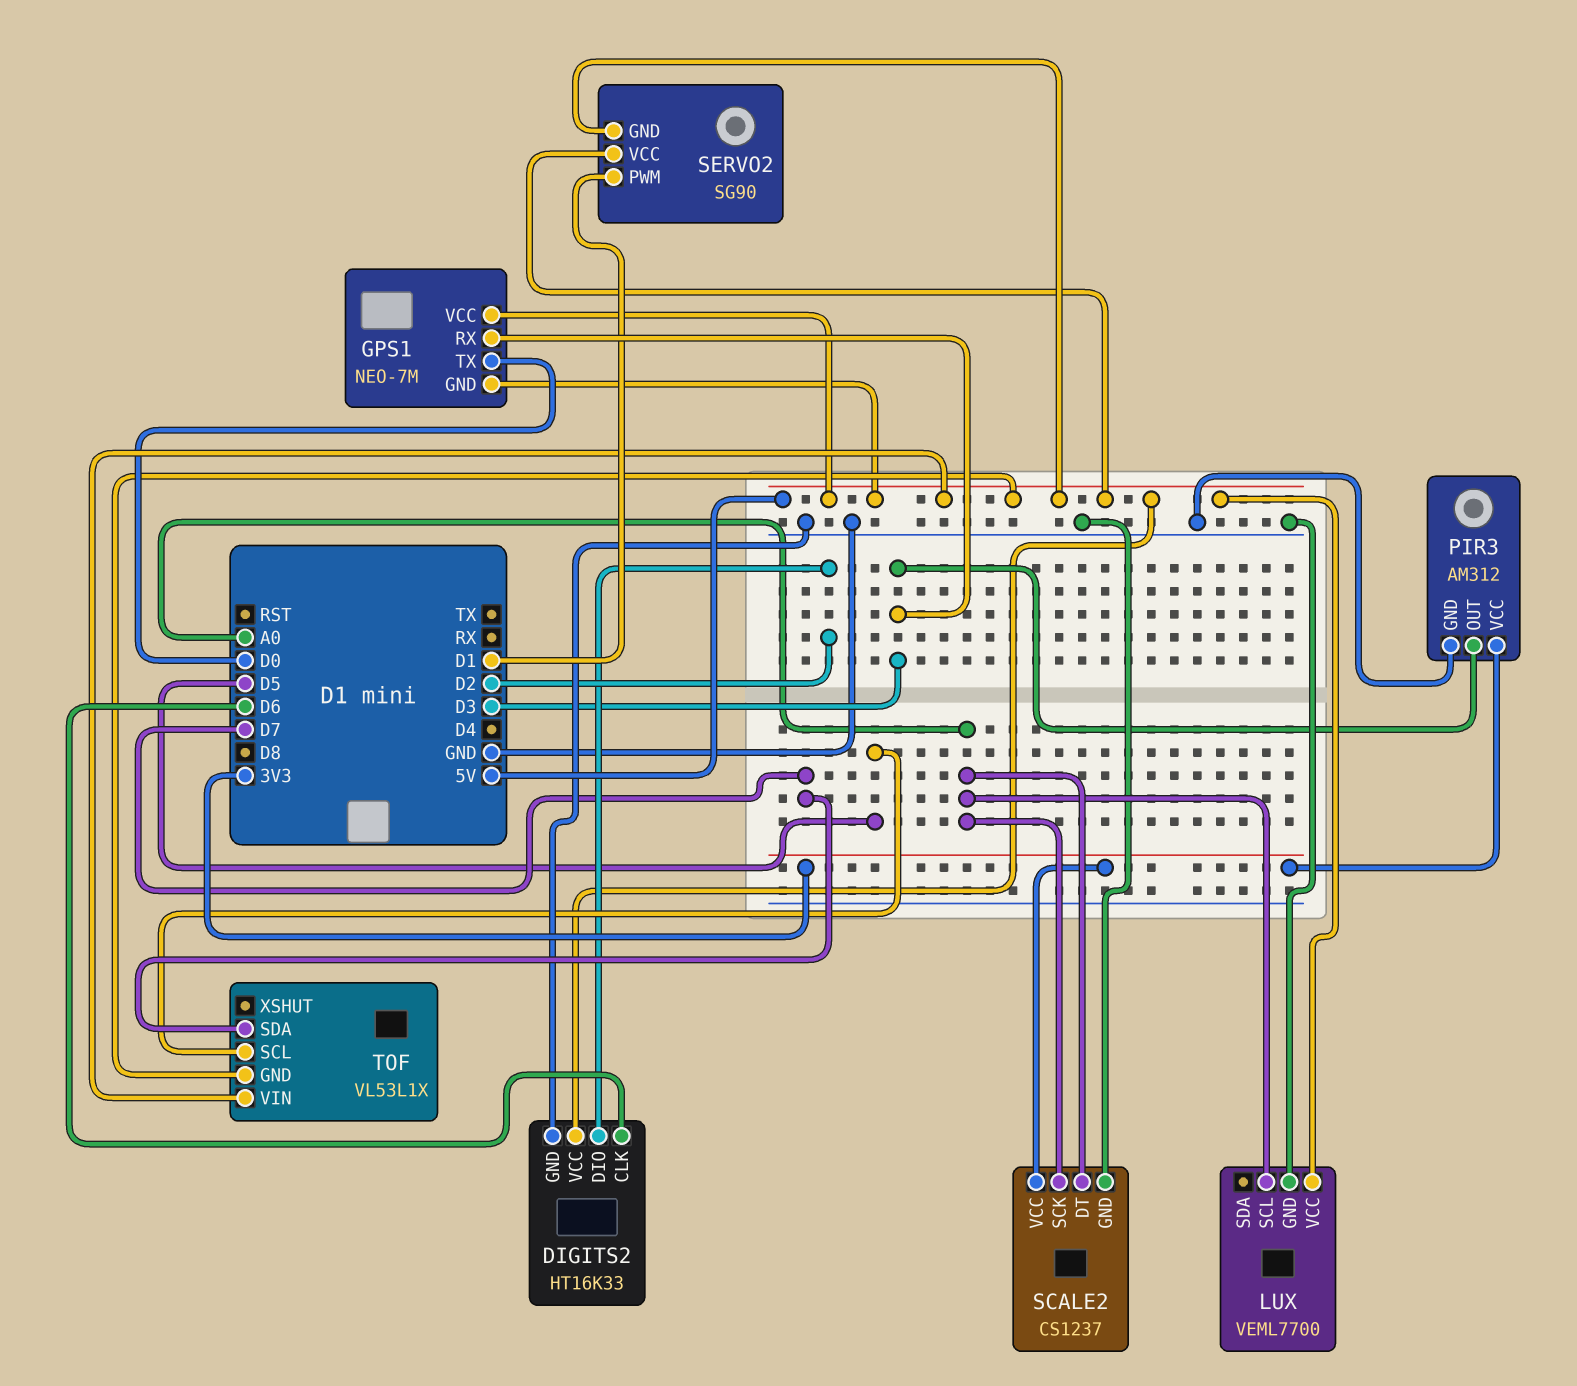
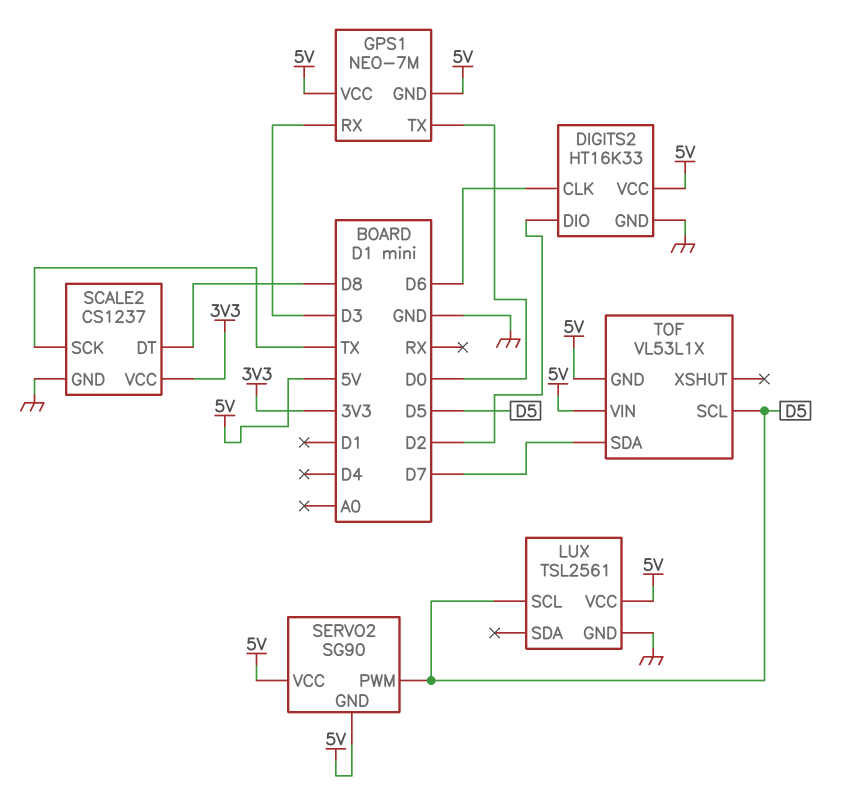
LUX: VEML7700 -> TSL2561
LUX pin SCL: A0 -> D5
PIR3: AM312 -> none
PIR3 pin GND: GND -> none
PIR3 pin OUT: D3 -> none
PIR3 pin VCC: 3V3 -> none
SCALE2 pin DT: A0 -> D8
SCALE2 pin SCK: A0 -> TX
SERVO2 pin PWM: D1 -> D5

